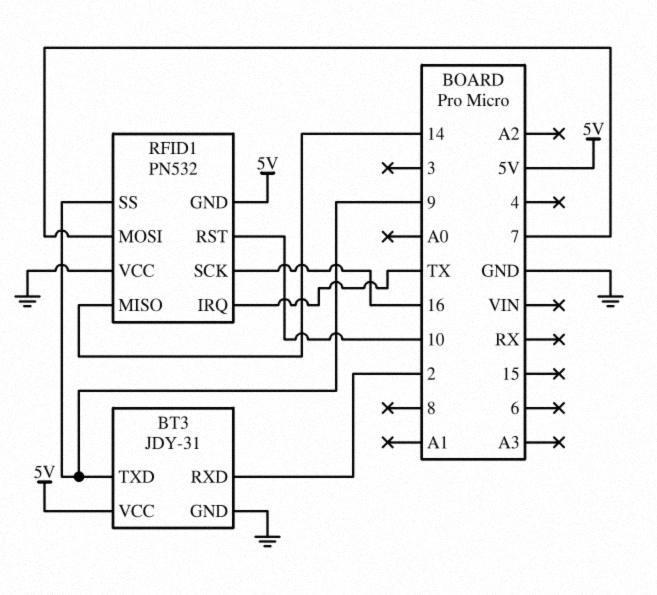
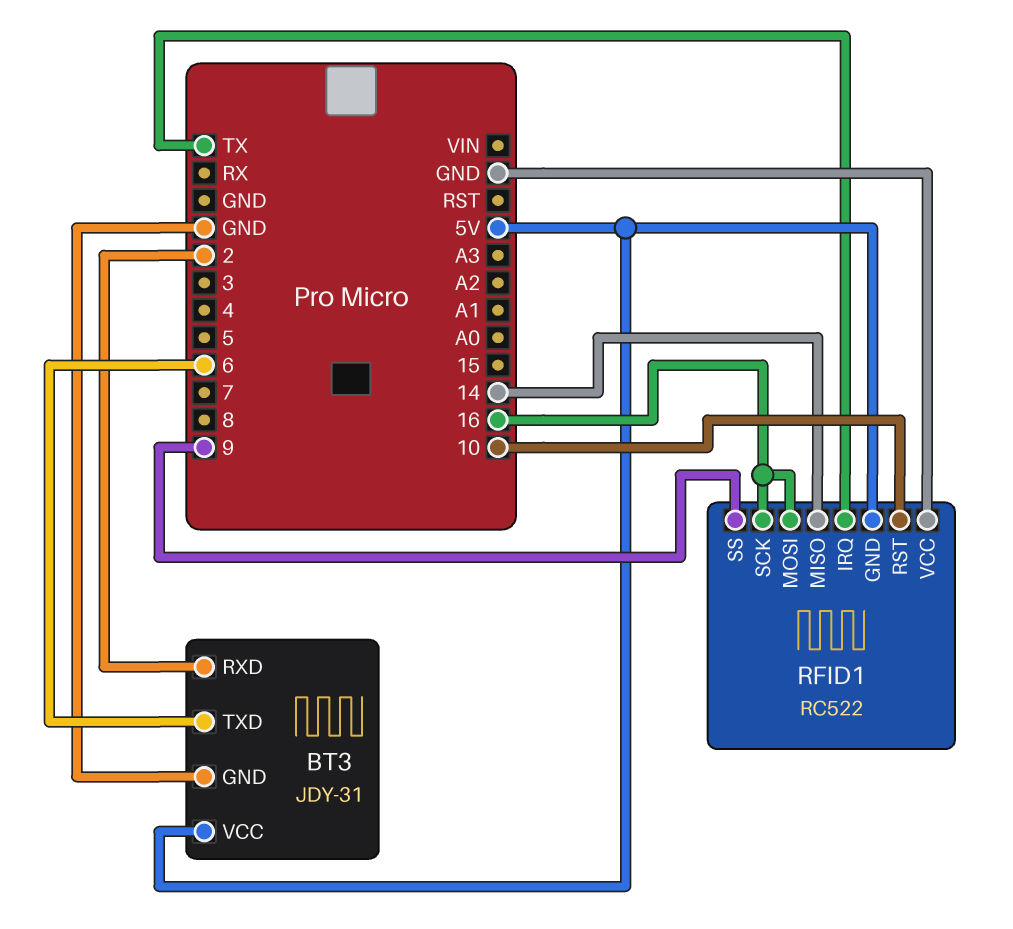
BT3 pin TXD: 9 -> 6
RFID1: PN532 -> RC522
RFID1 pin MOSI: 7 -> 16

